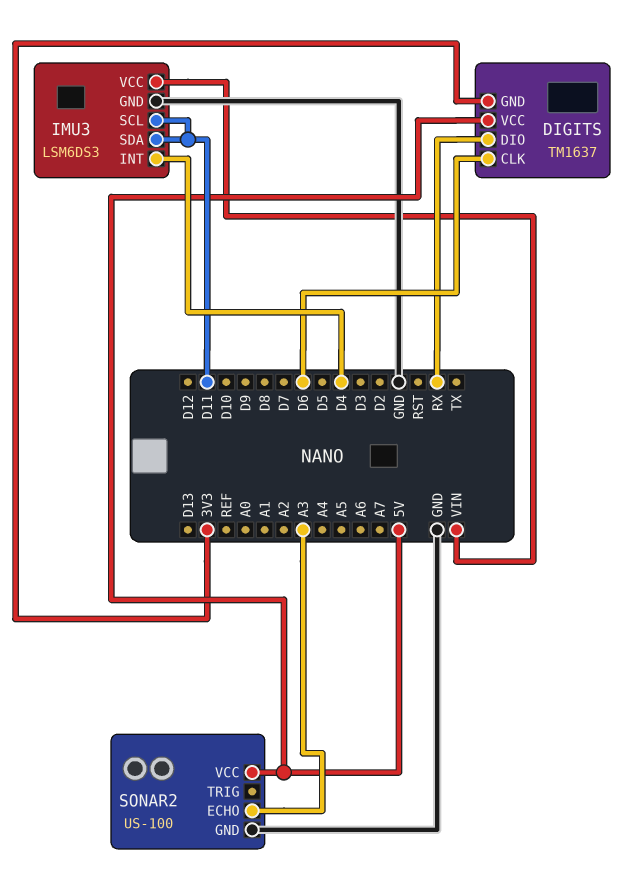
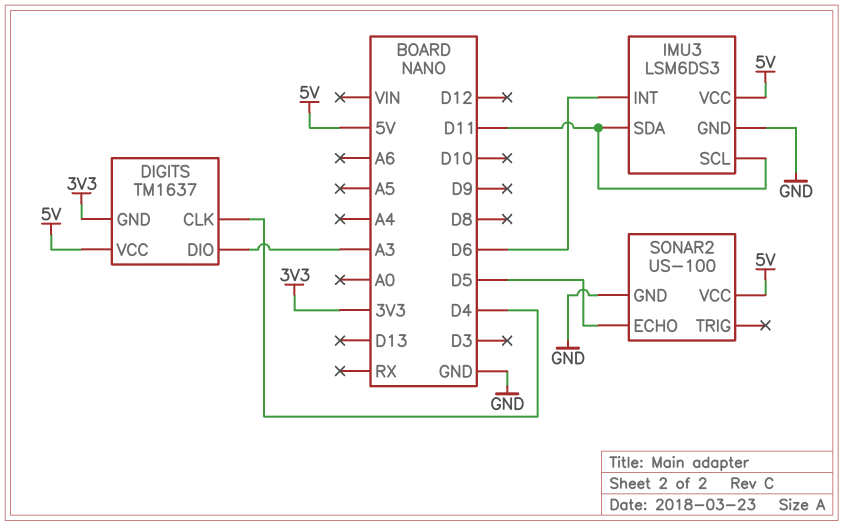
DIGITS pin CLK: D6 -> D4
DIGITS pin DIO: RX -> A3
IMU3 pin INT: D4 -> D6
IMU3 pin VCC: VIN -> 5V
SONAR2 pin ECHO: A3 -> D5

